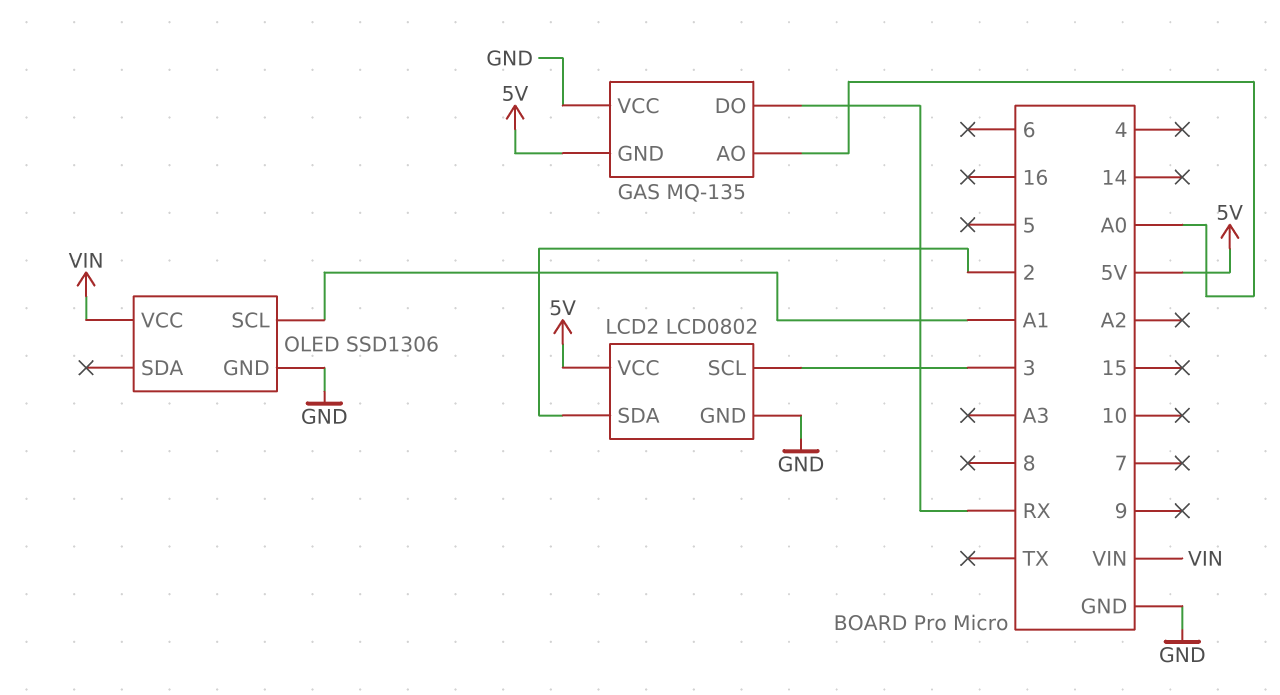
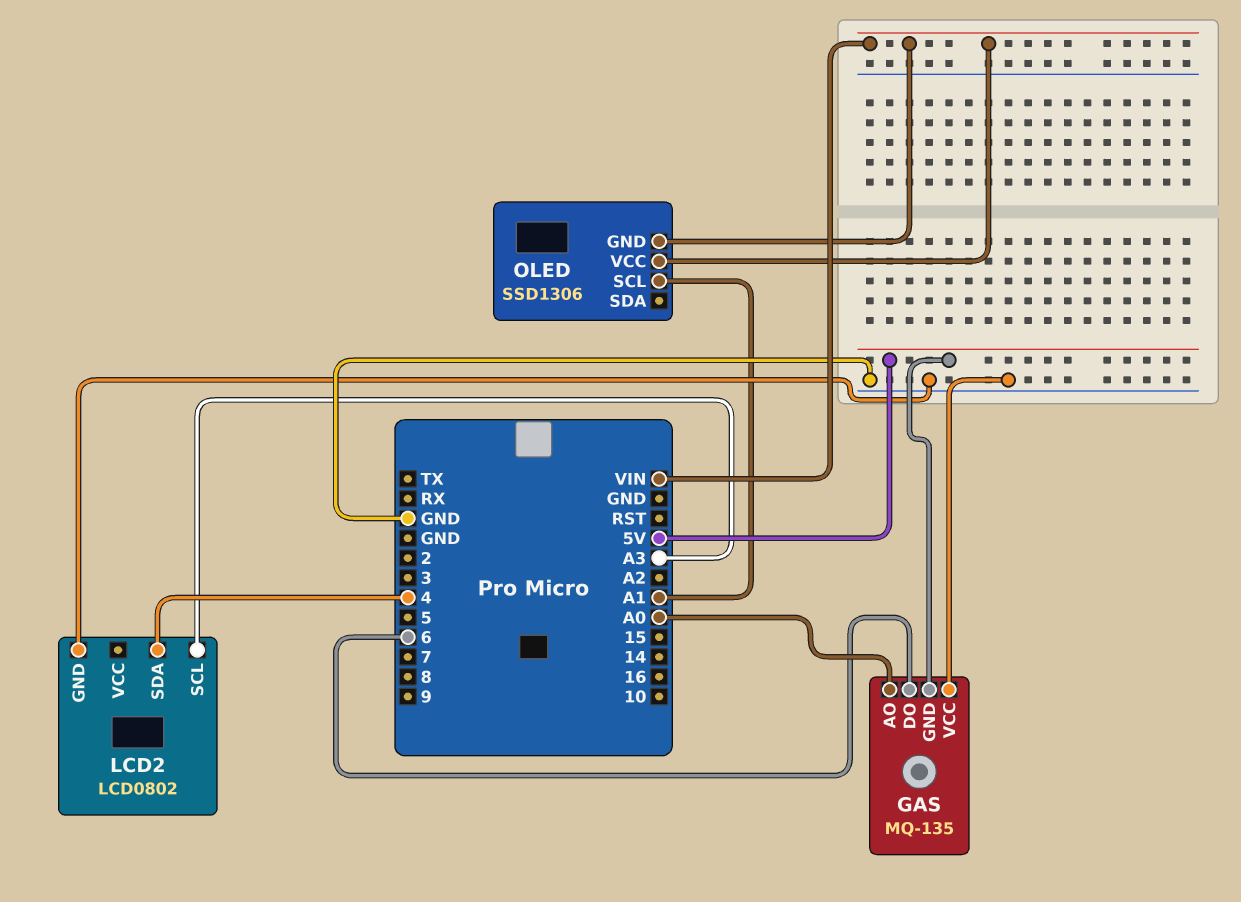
GAS pin DO: RX -> 6
LCD2 pin SCL: 3 -> A3
LCD2 pin SDA: 2 -> 4
LCD2 pin VCC: 5V -> none
OLED pin GND: GND -> VIN

